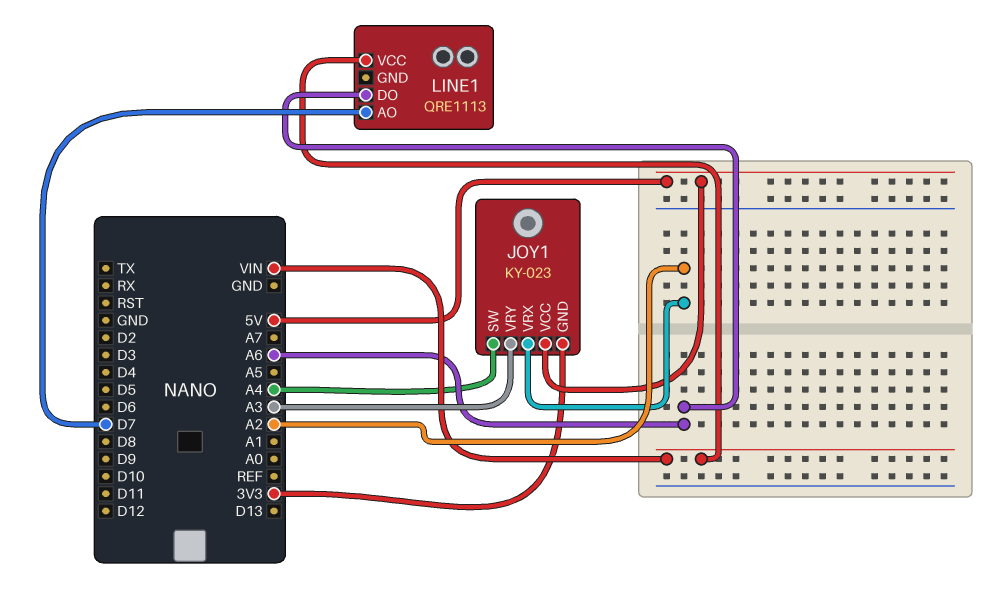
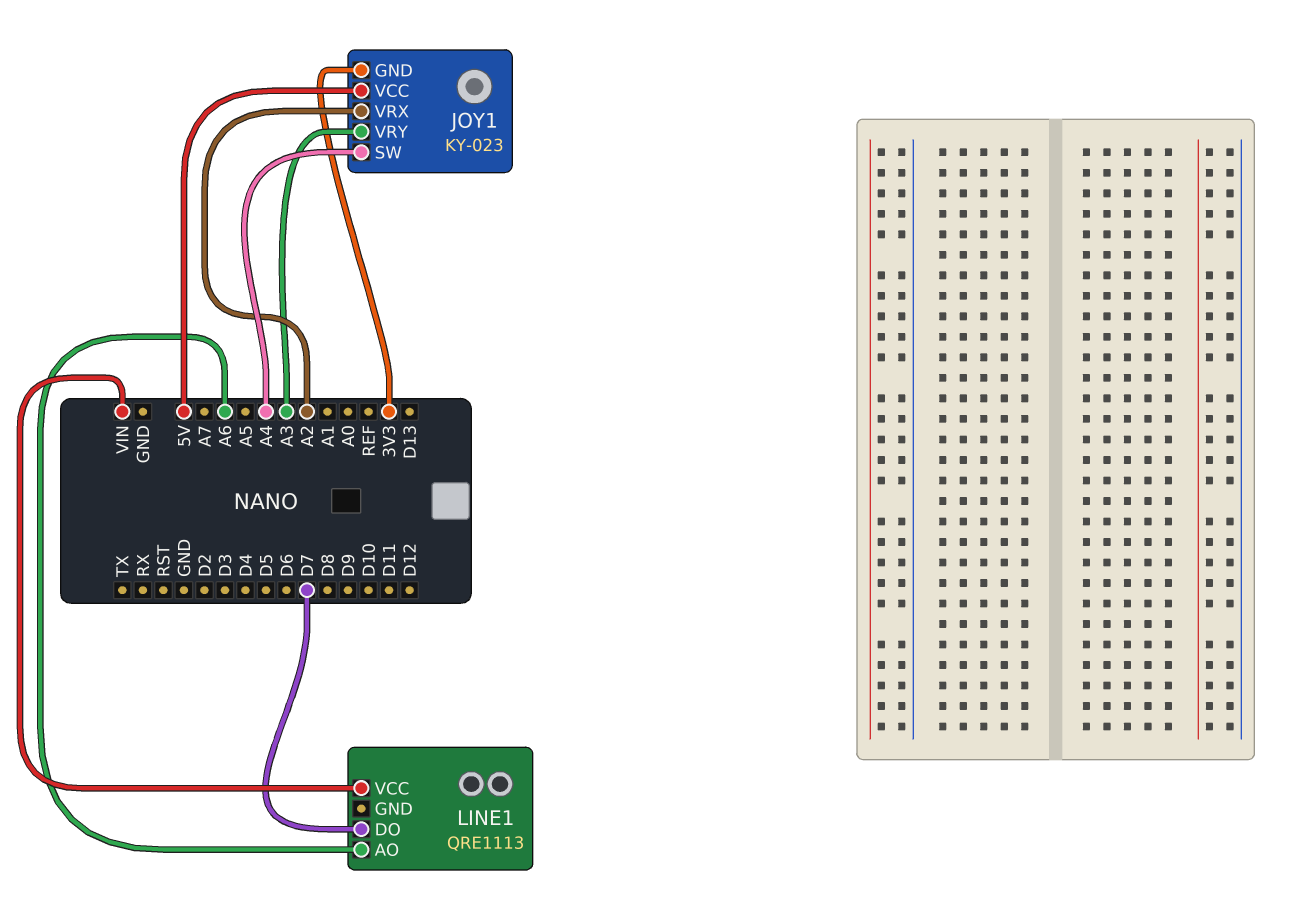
LINE1 pin AO: D7 -> A6
LINE1 pin DO: A6 -> D7

